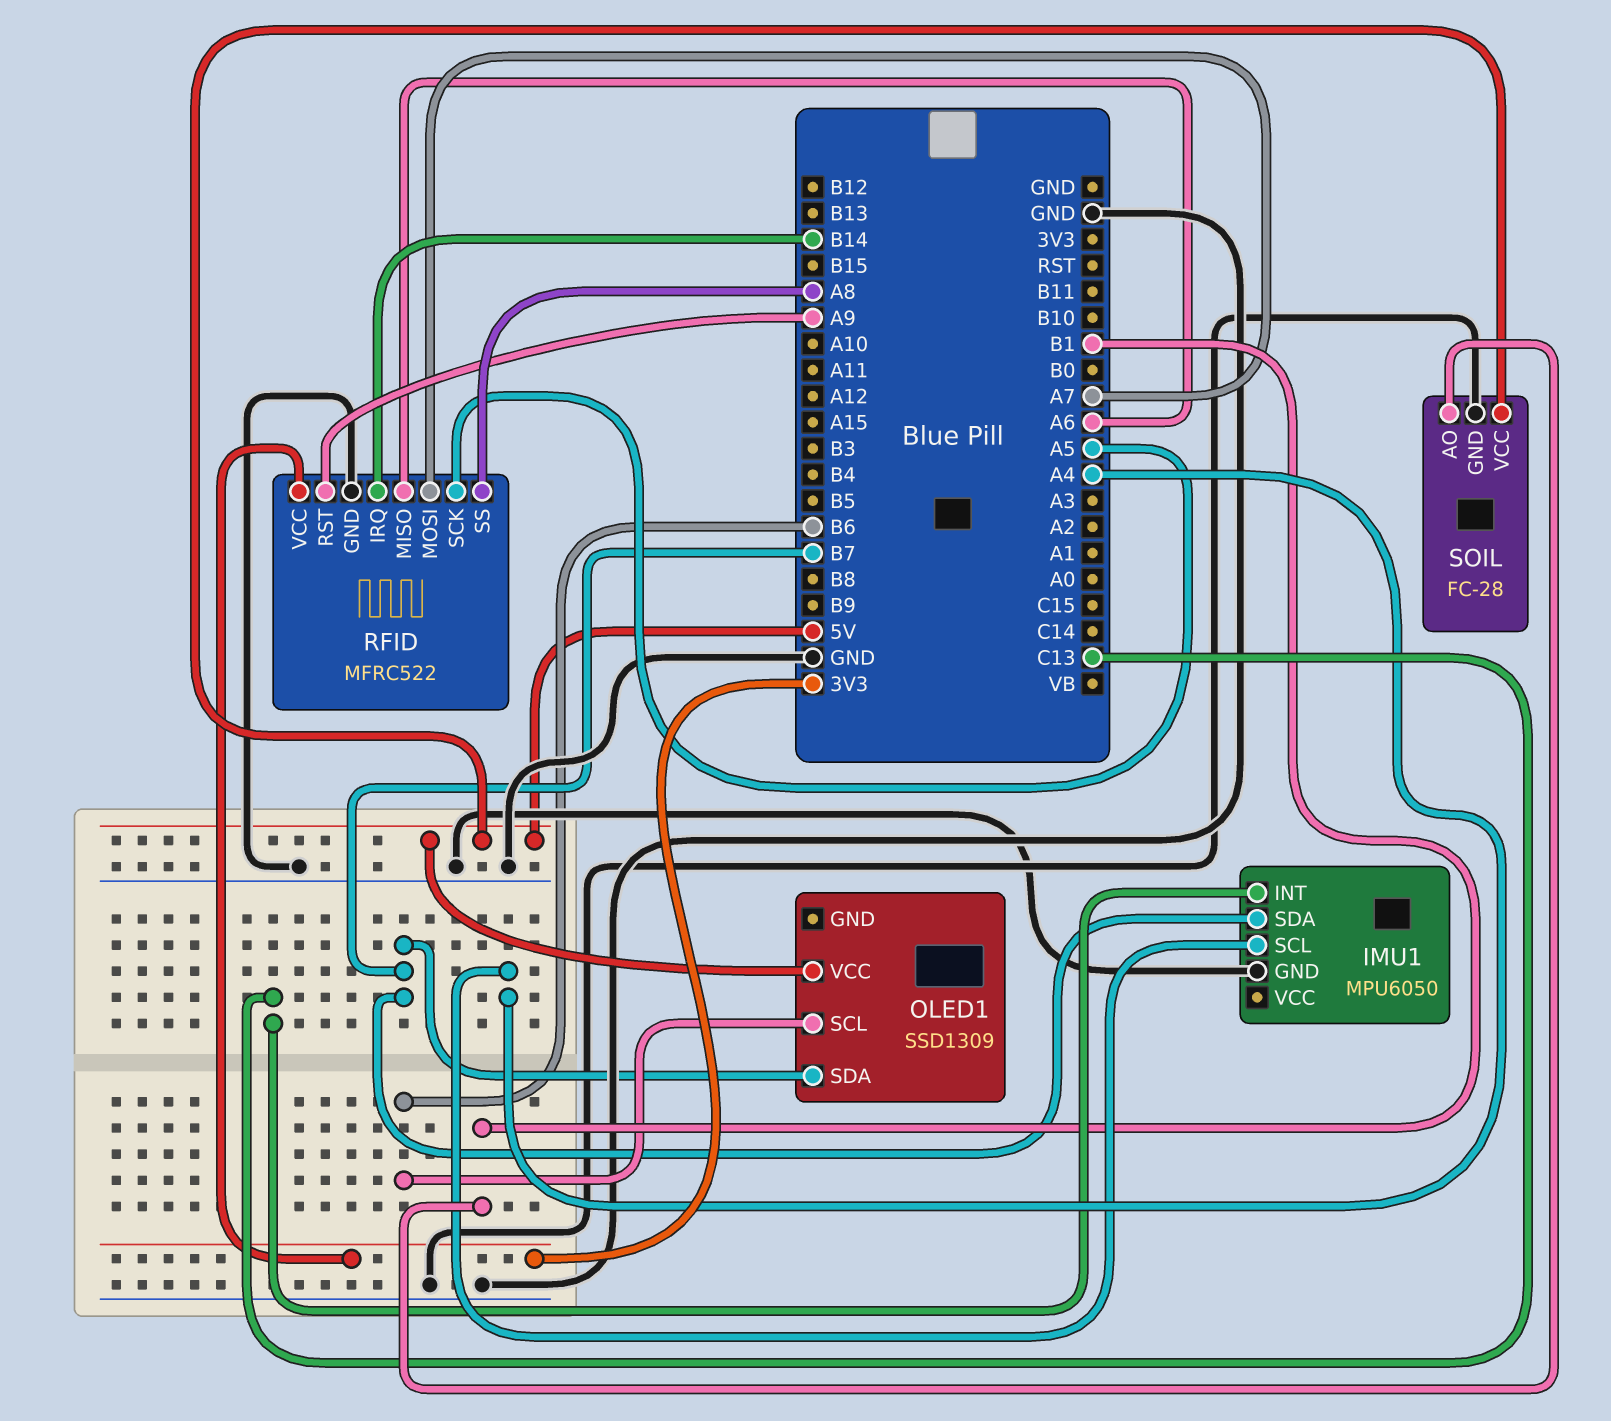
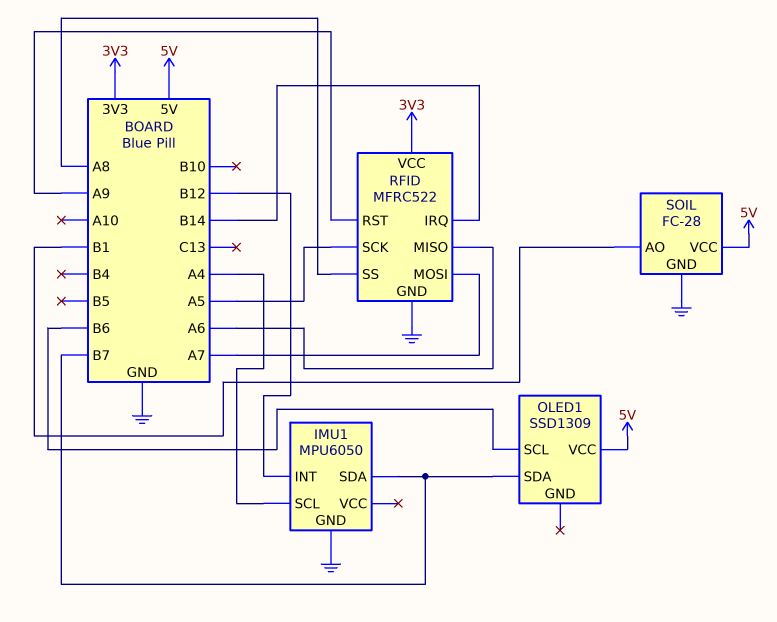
IMU1 pin INT: C13 -> B12

